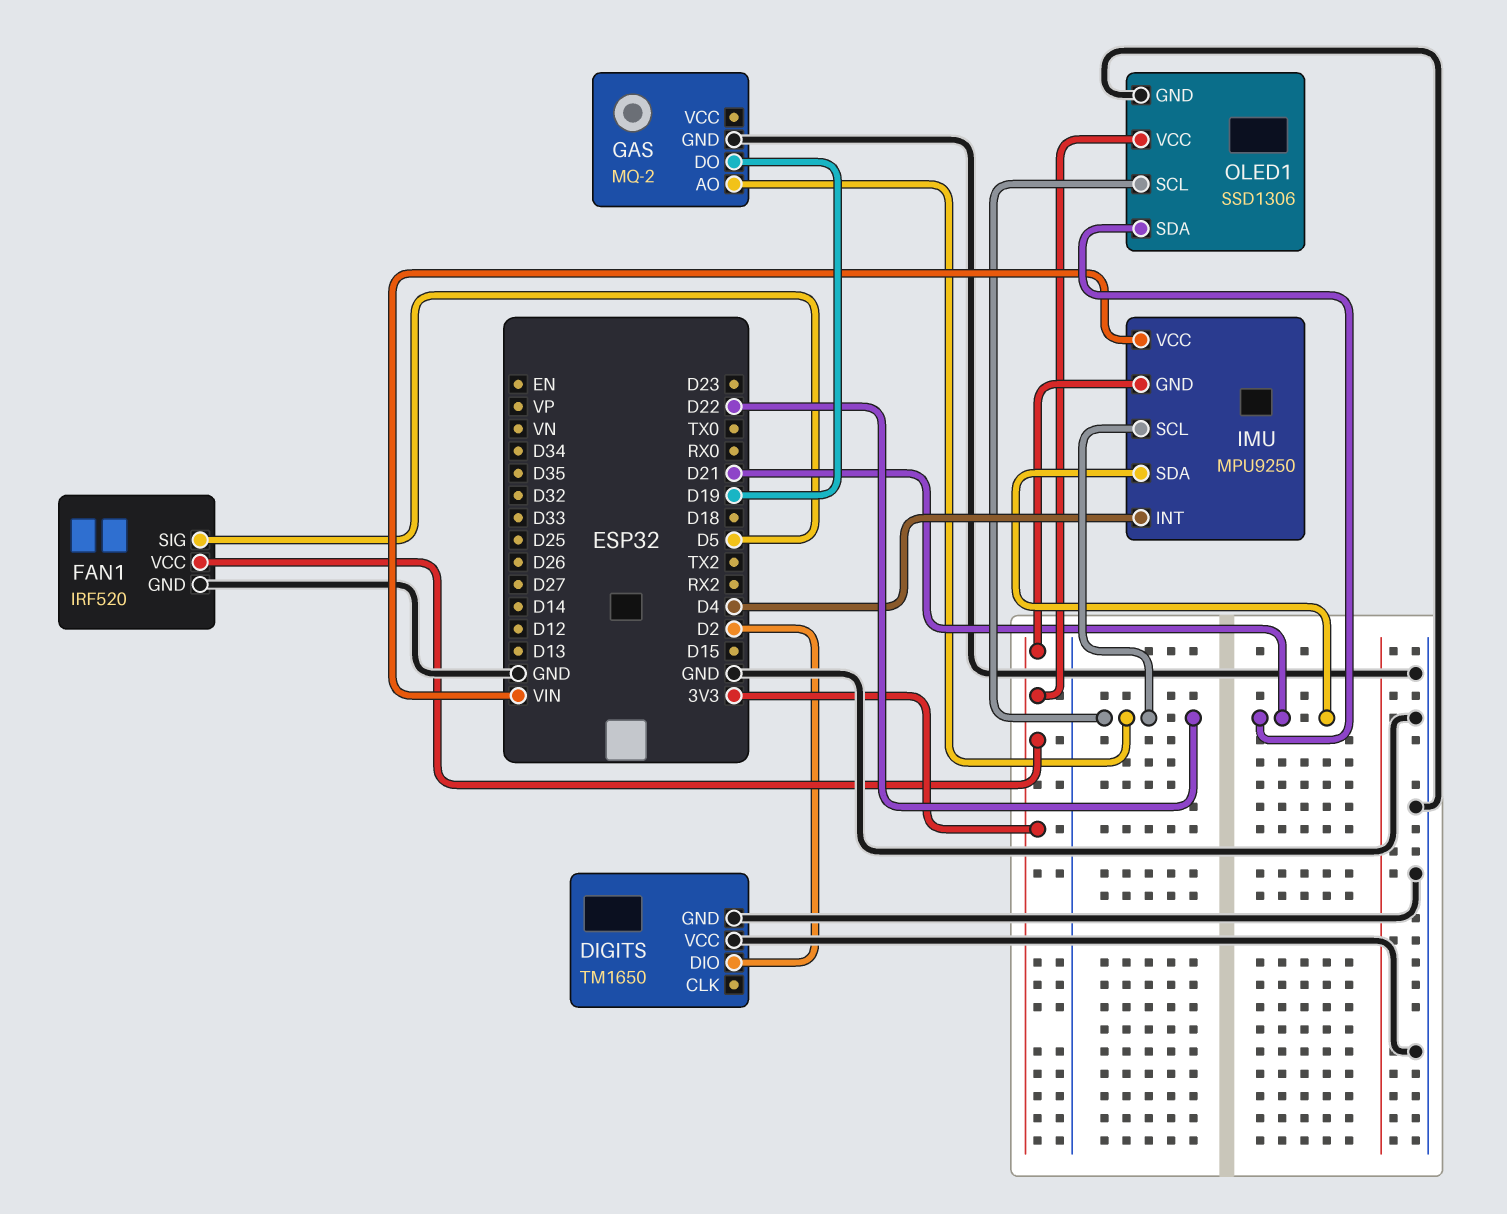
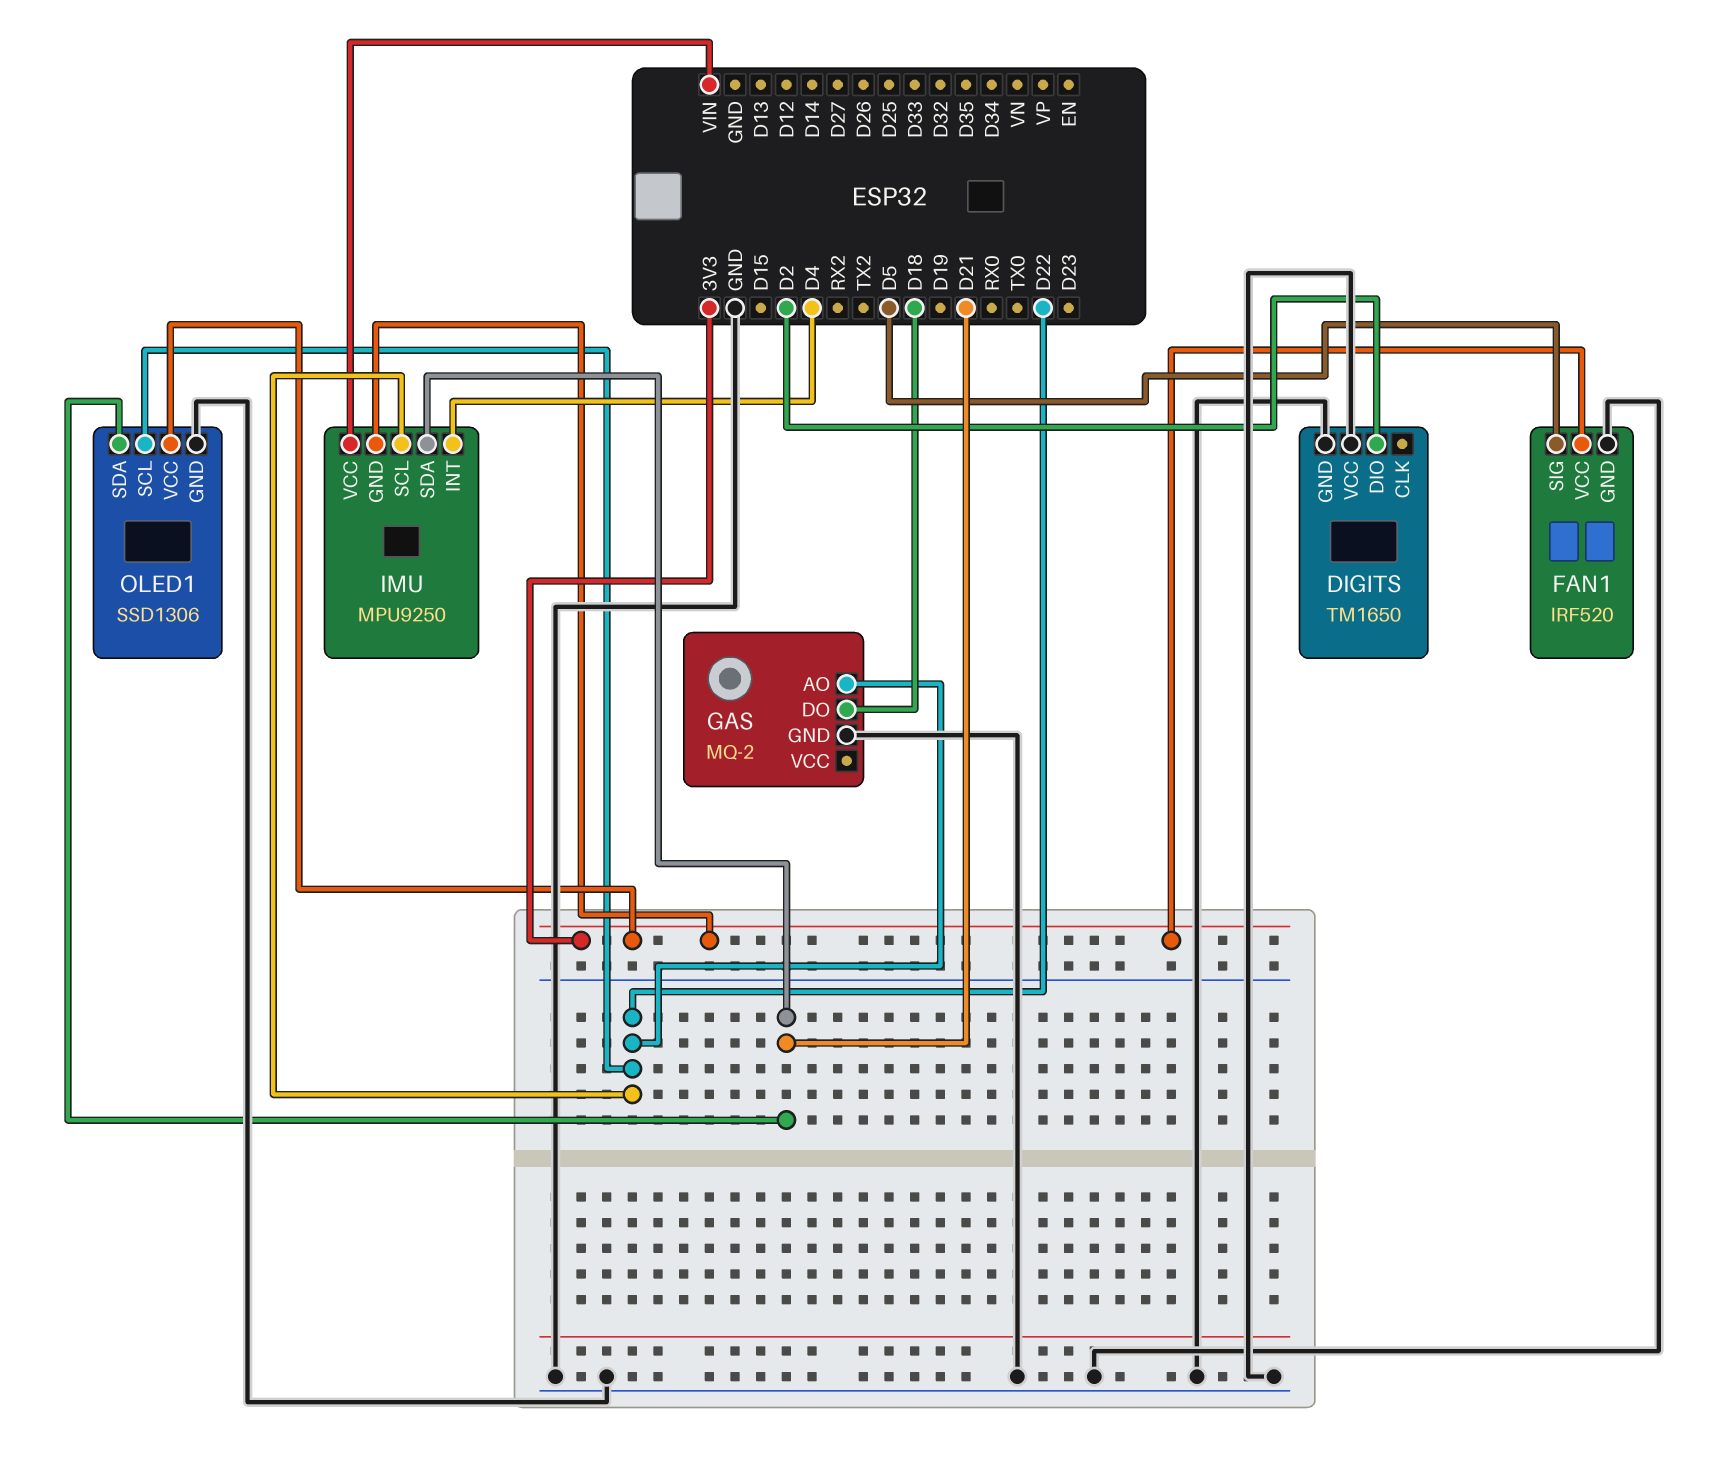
GAS pin DO: D19 -> D18

